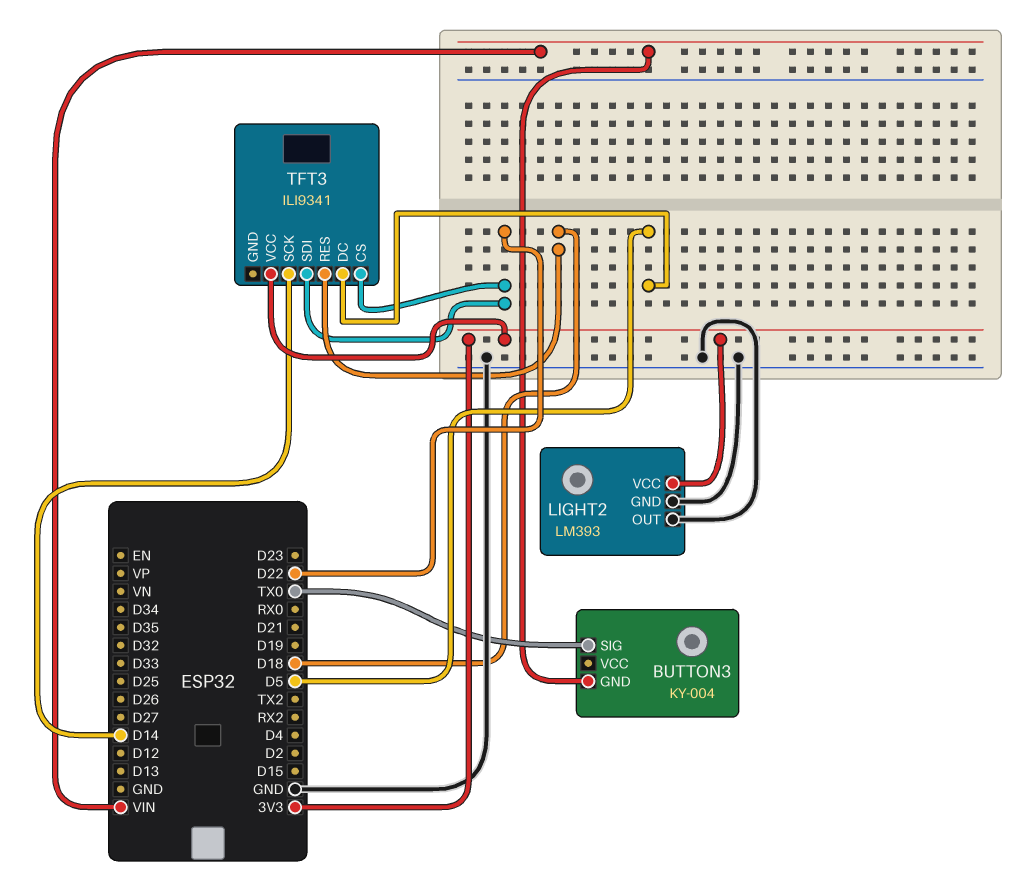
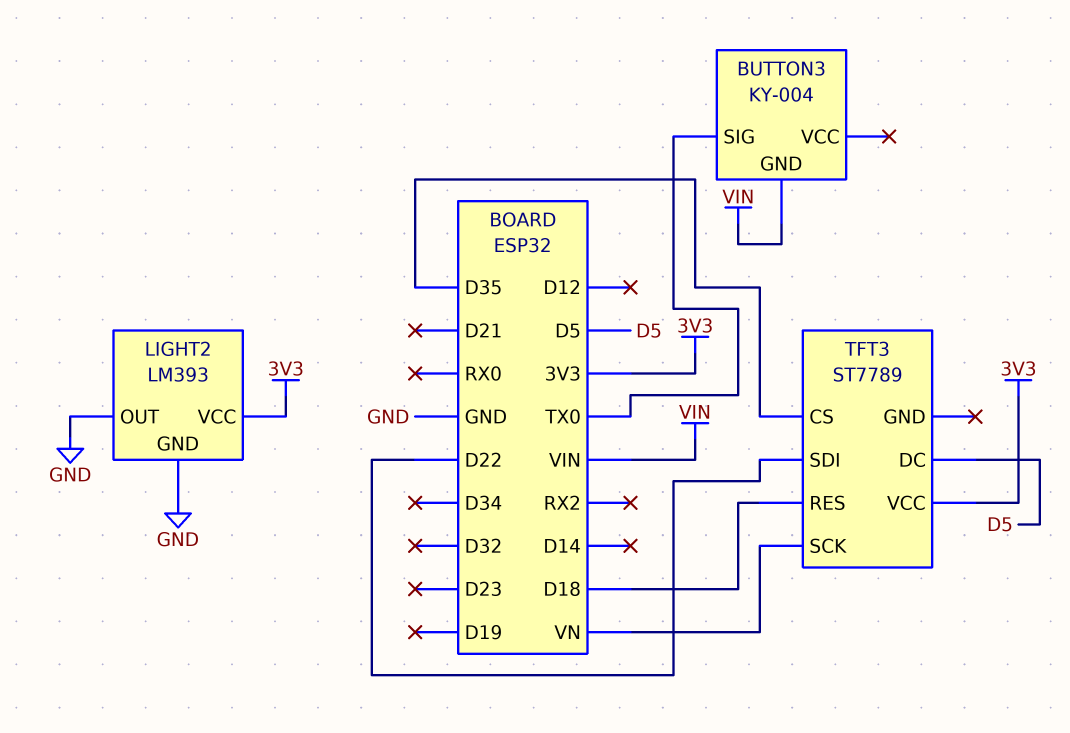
TFT3: ILI9341 -> ST7789
TFT3 pin CS: D22 -> D35
TFT3 pin SCK: D14 -> VN

